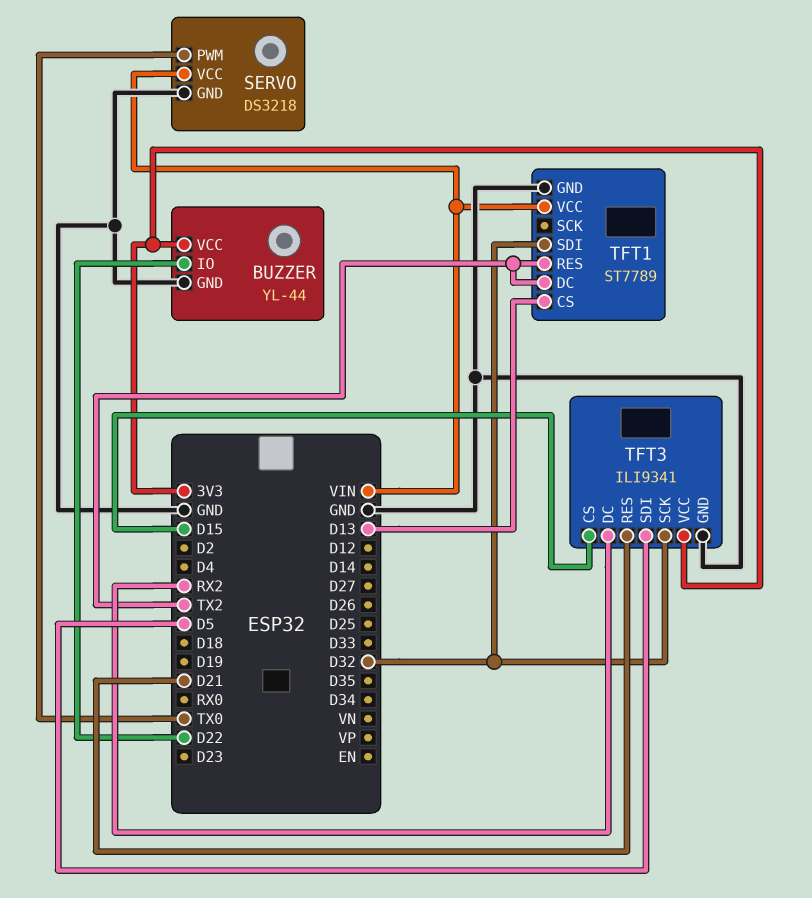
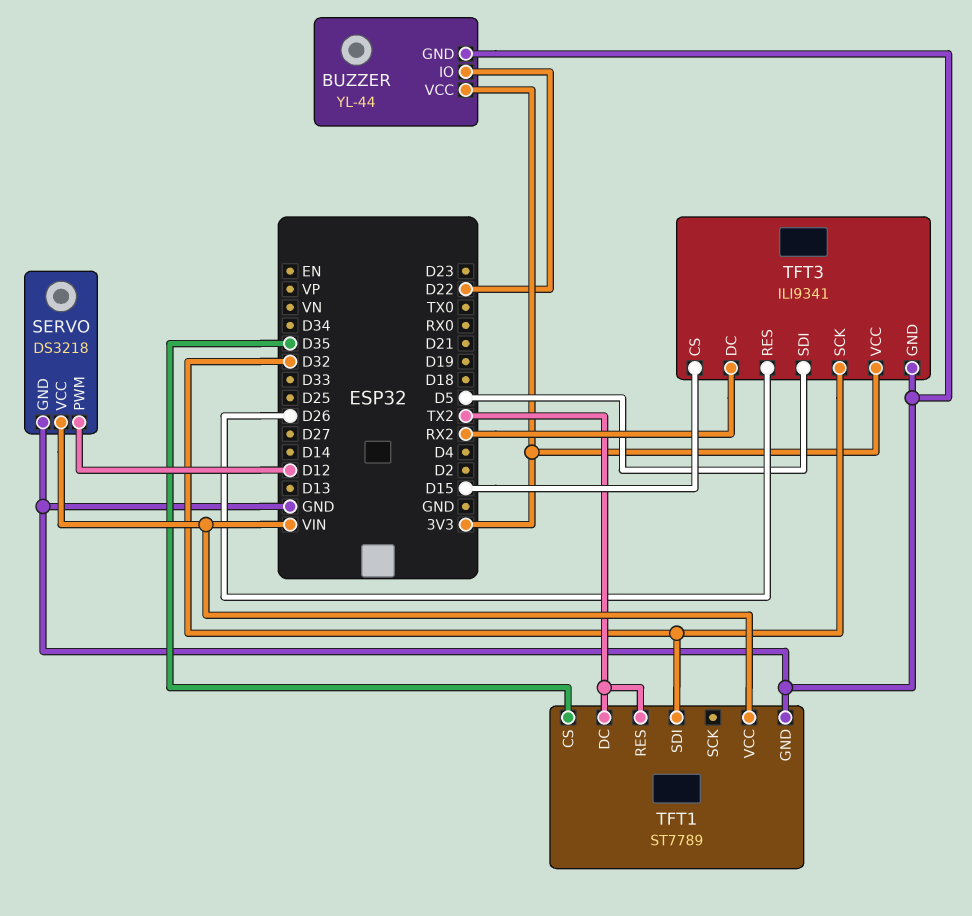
SERVO pin PWM: TX0 -> D12
TFT1 pin CS: D13 -> D35
TFT3 pin RES: D21 -> D26

